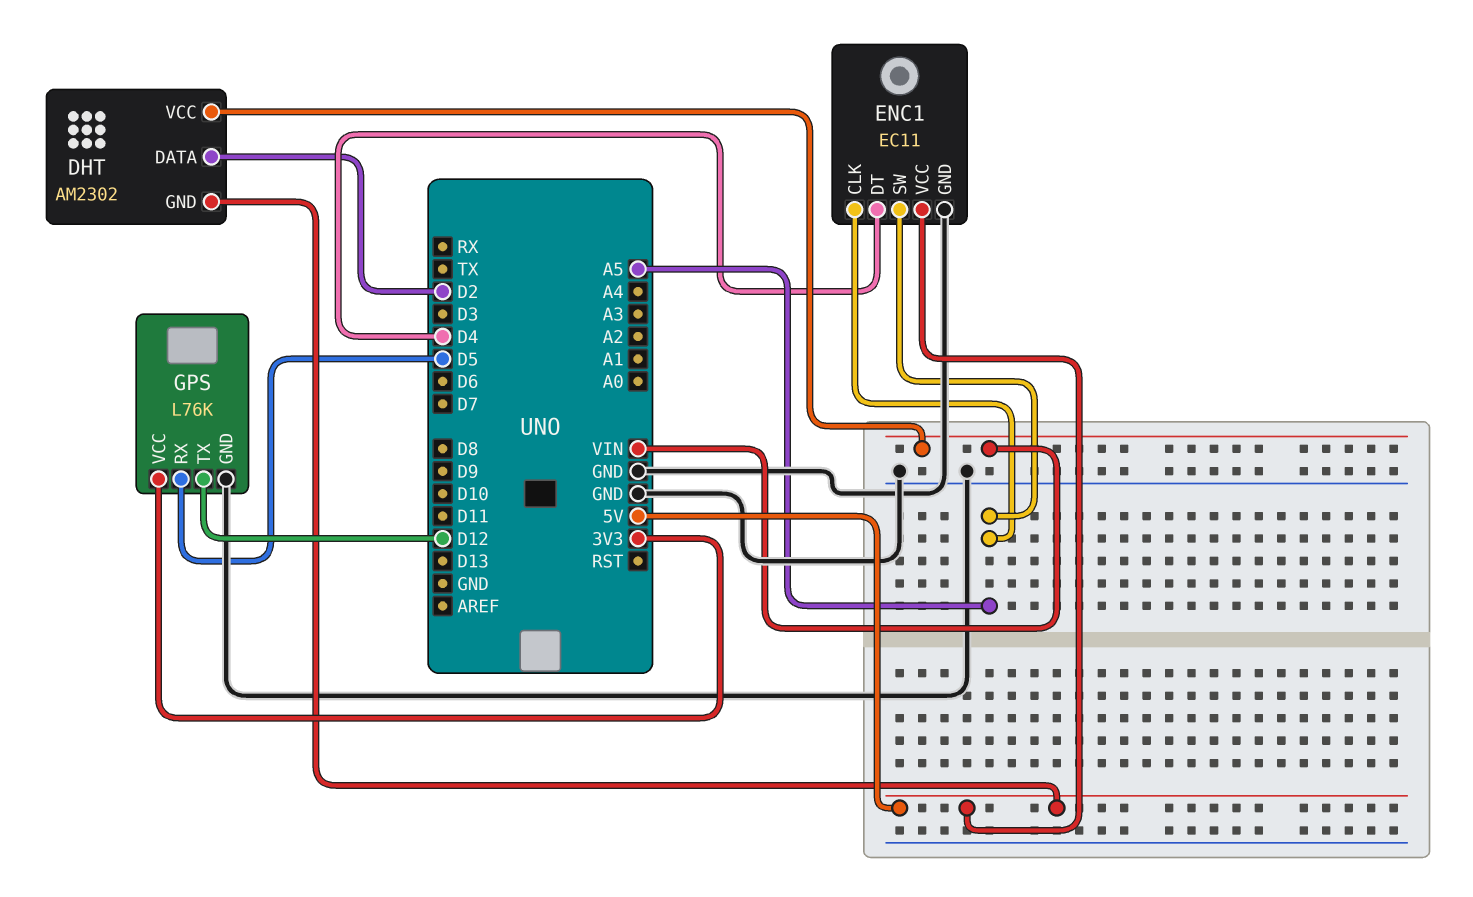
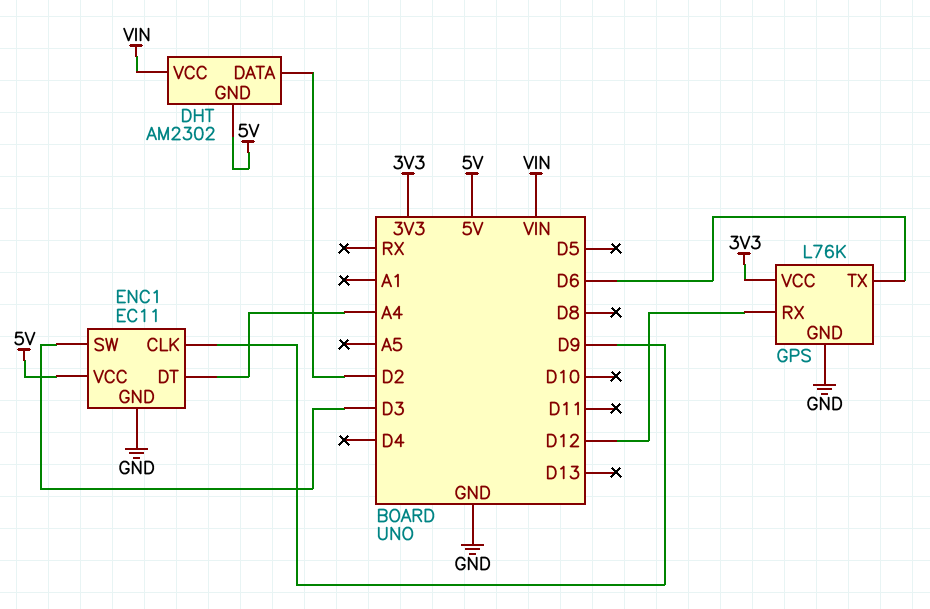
ENC1 pin CLK: A5 -> D9
ENC1 pin DT: D4 -> A4
ENC1 pin SW: A5 -> D3
GPS pin RX: D5 -> D12
GPS pin TX: D12 -> D6

